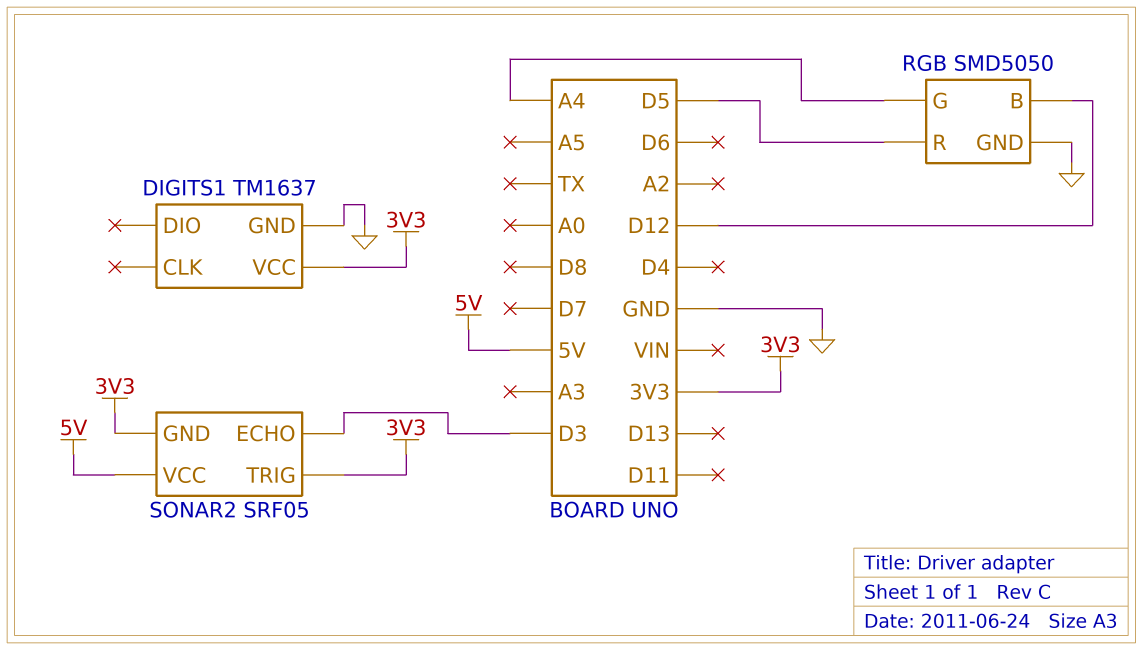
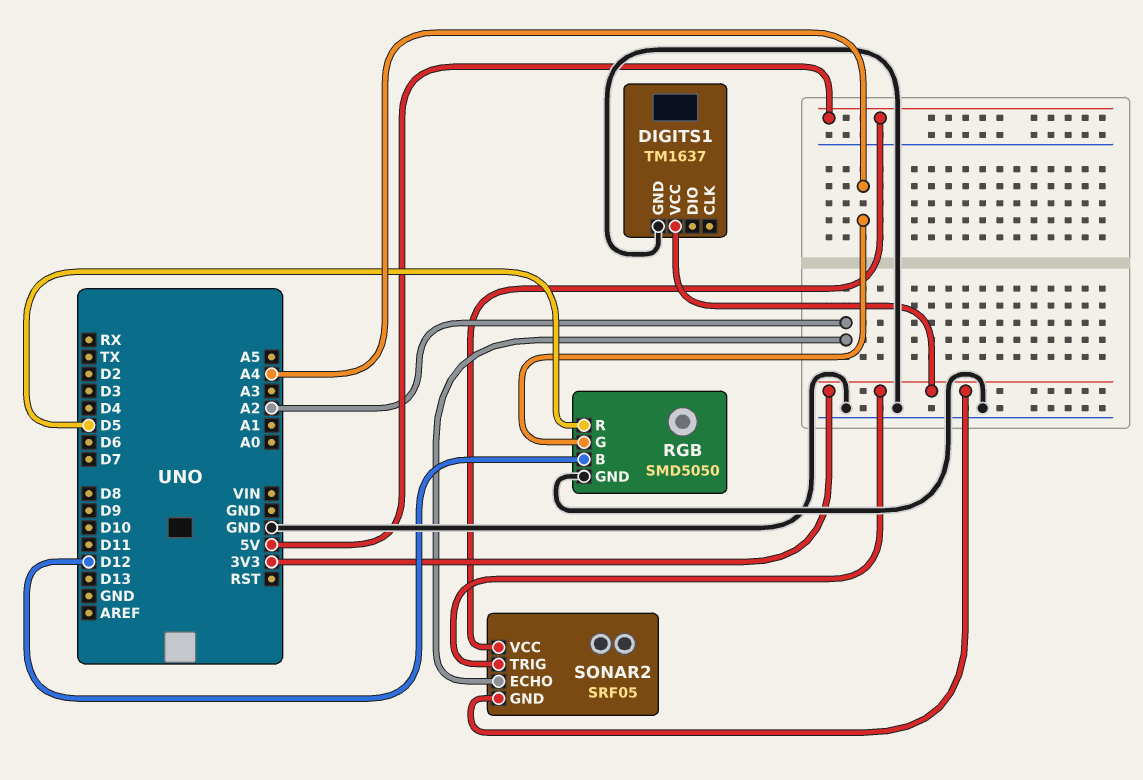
SONAR2 pin ECHO: D3 -> A2

